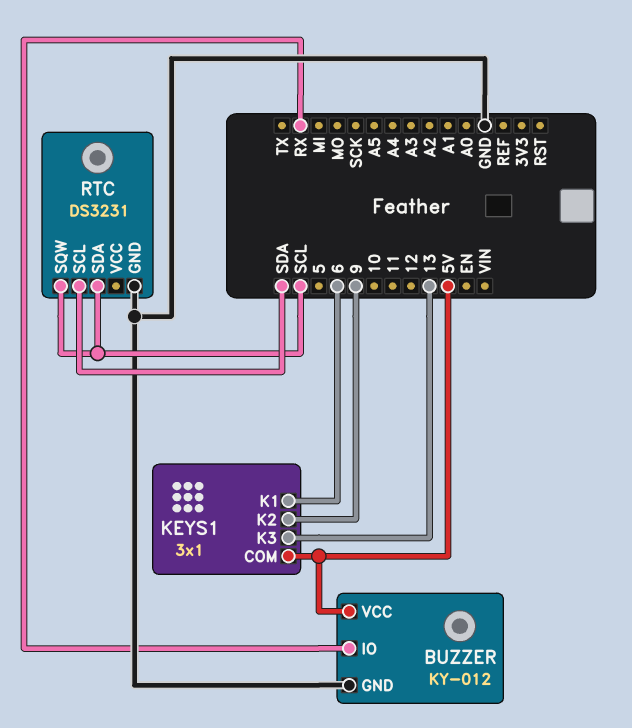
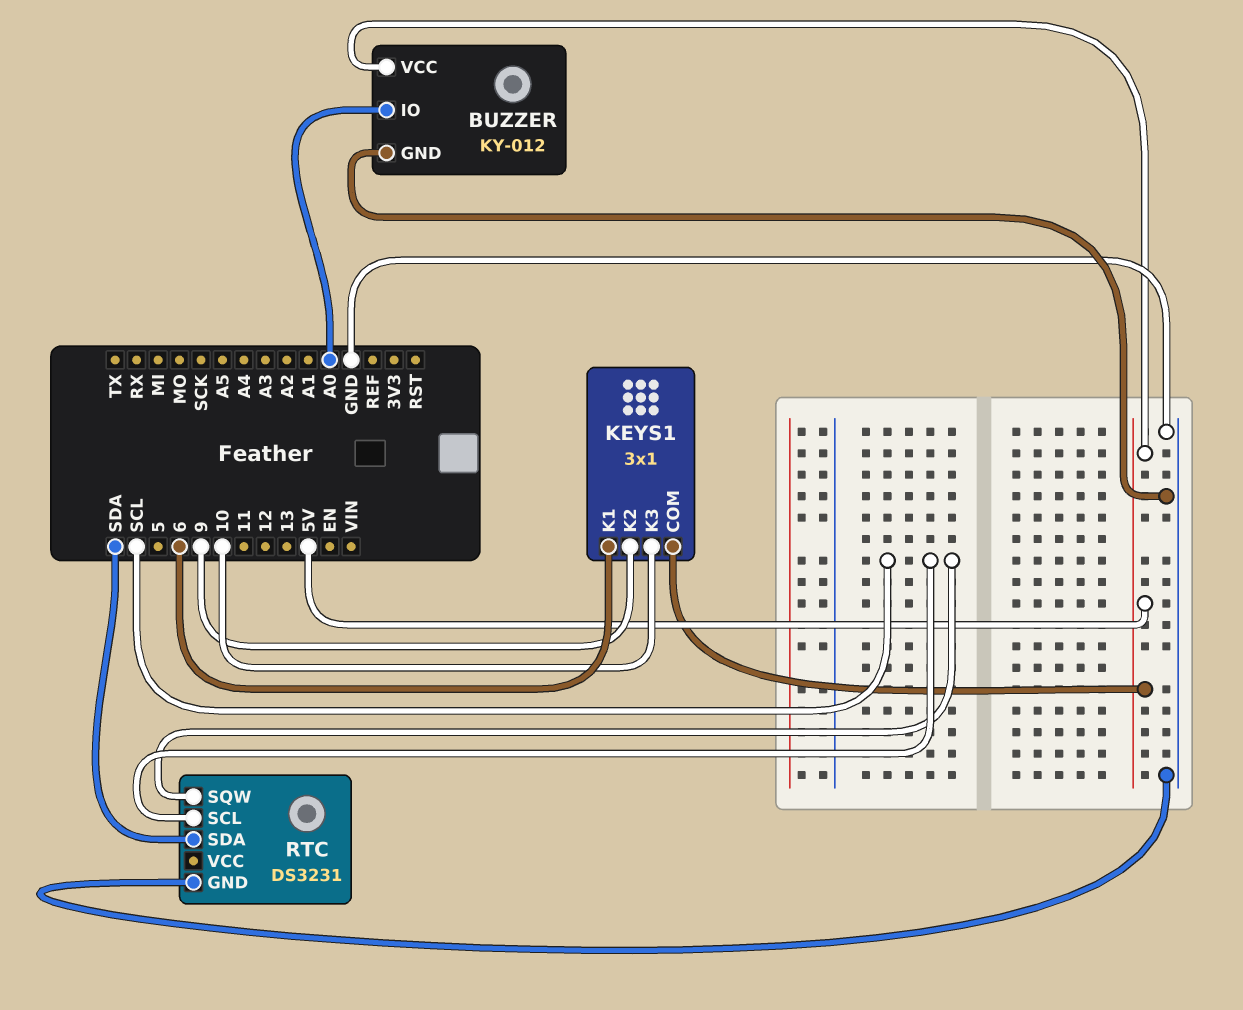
BUZZER pin IO: RX -> A0
KEYS1 pin K3: 13 -> 10
RTC pin SCL: SDA -> SCL
RTC pin SDA: SCL -> SDA

